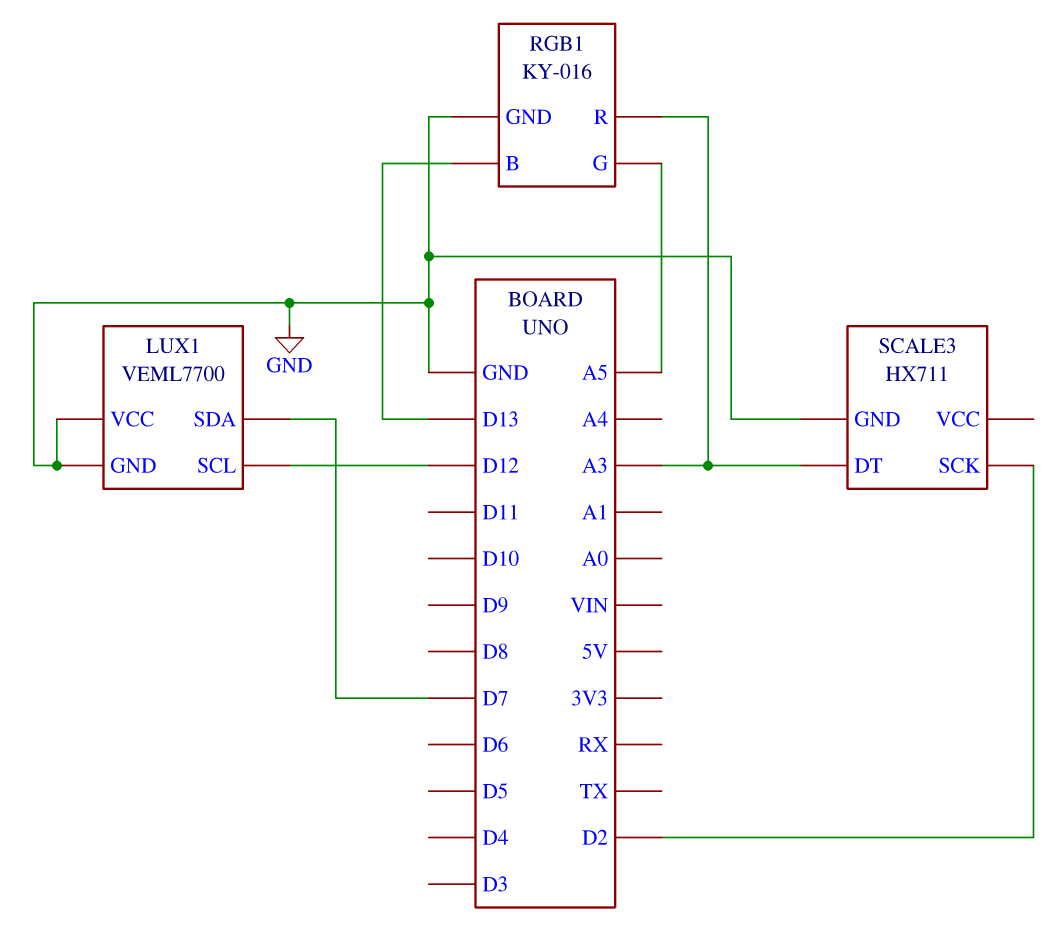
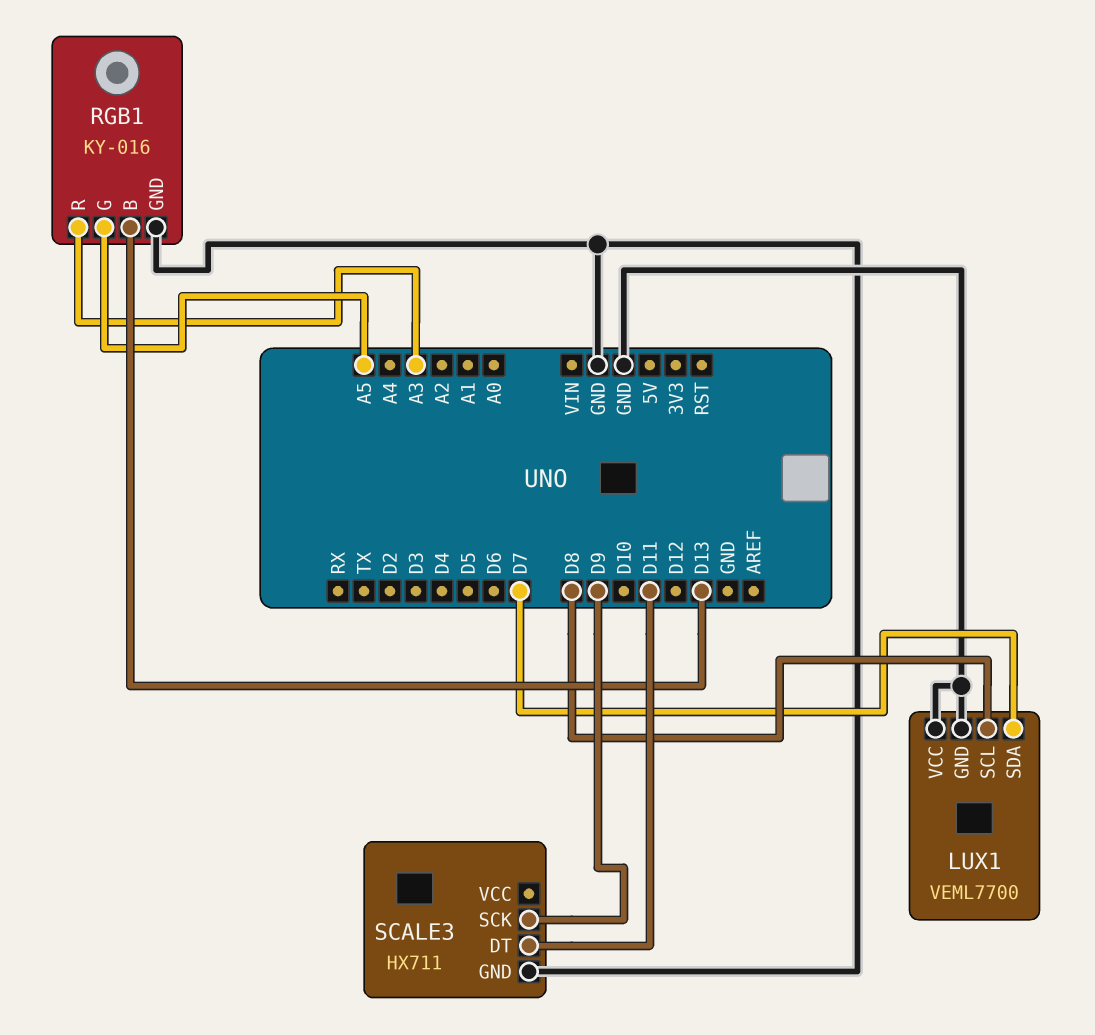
LUX1 pin SCL: D12 -> D8
SCALE3 pin DT: A3 -> D11
SCALE3 pin SCK: D2 -> D9

